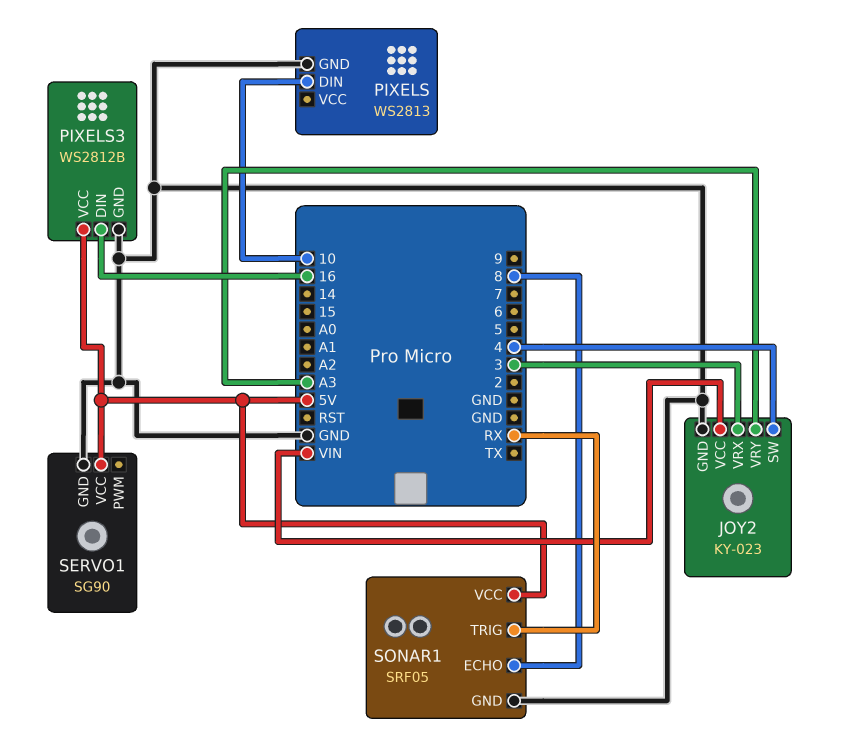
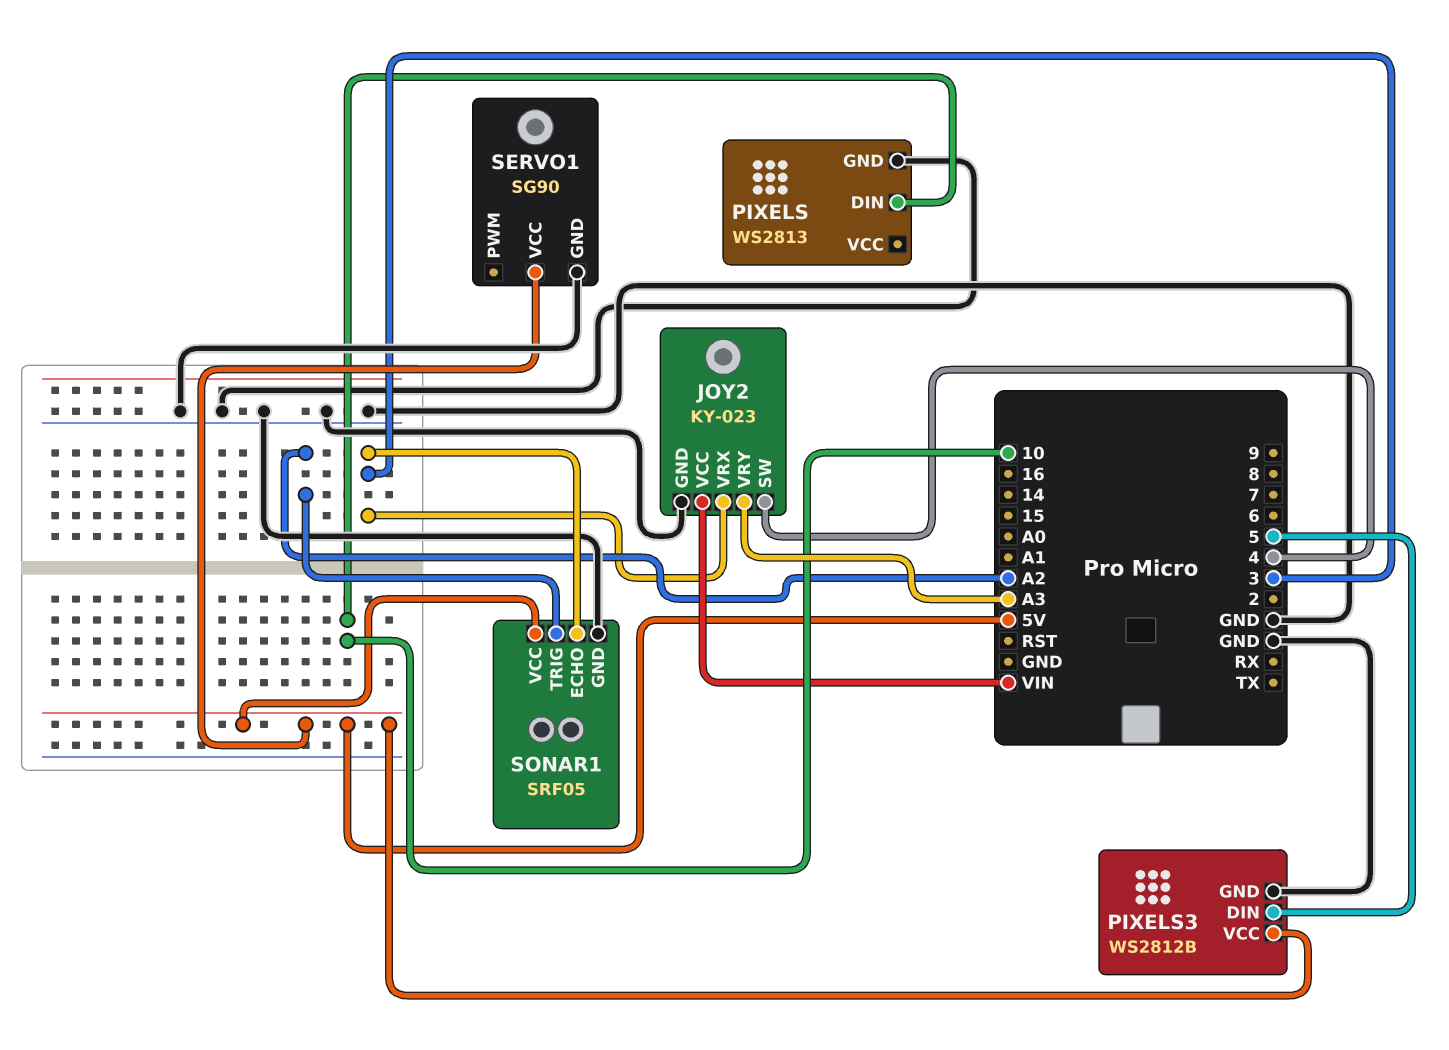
PIXELS3 pin DIN: 16 -> 5
SONAR1 pin ECHO: 8 -> 3
SONAR1 pin TRIG: RX -> A2

